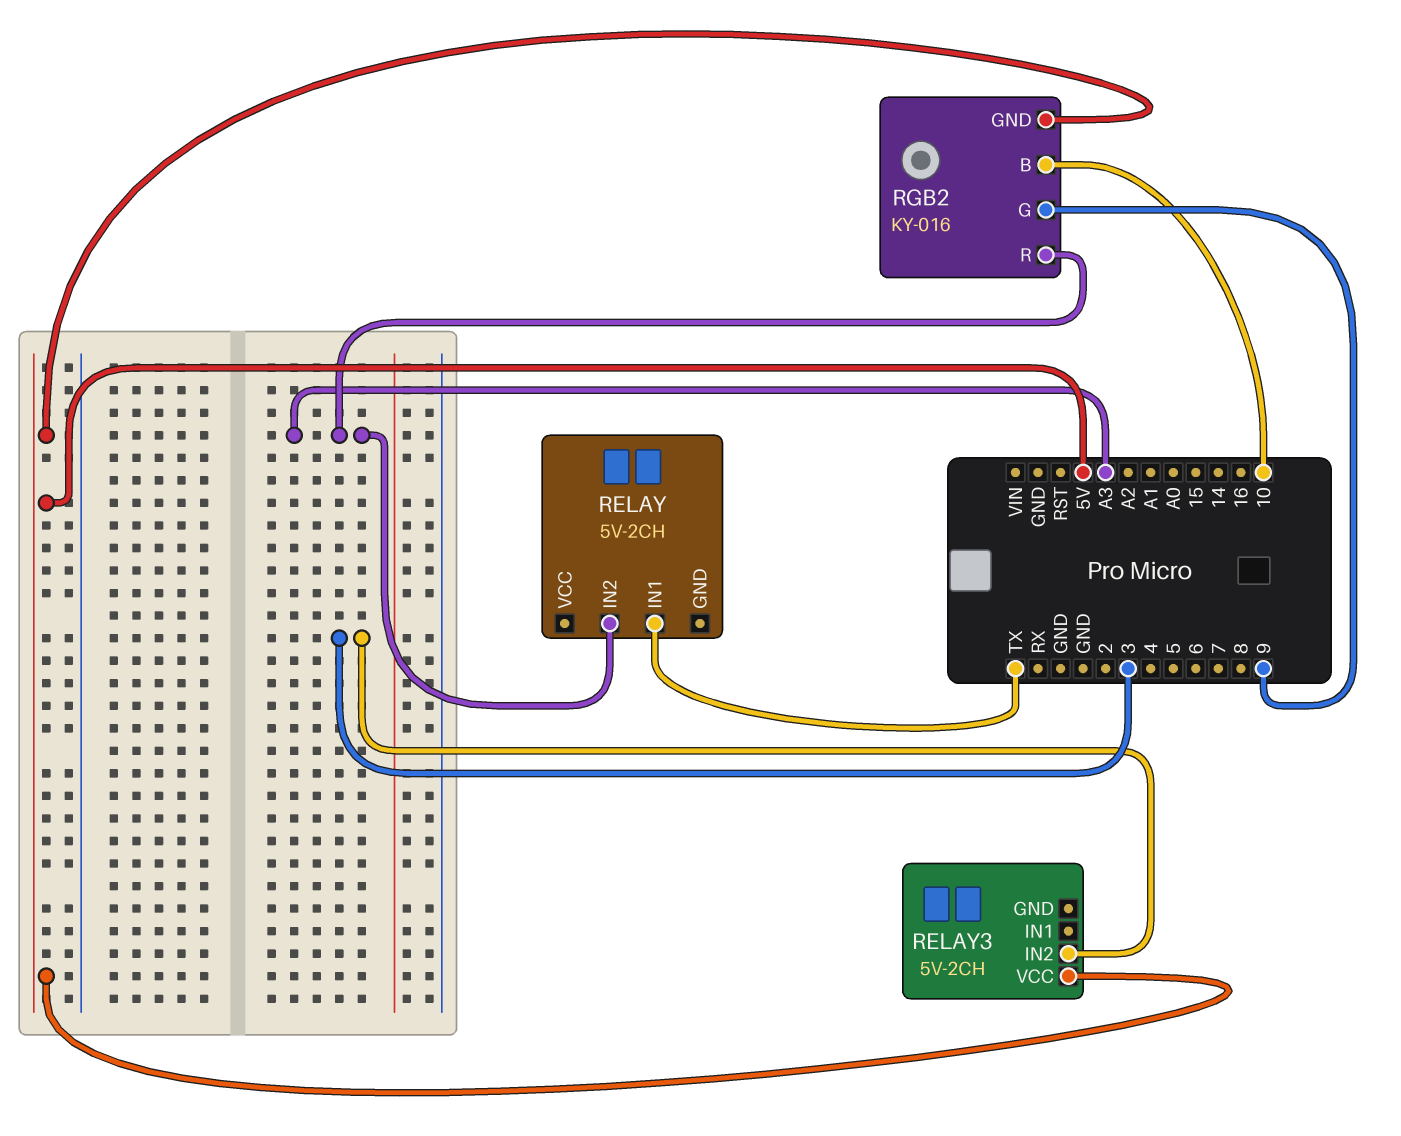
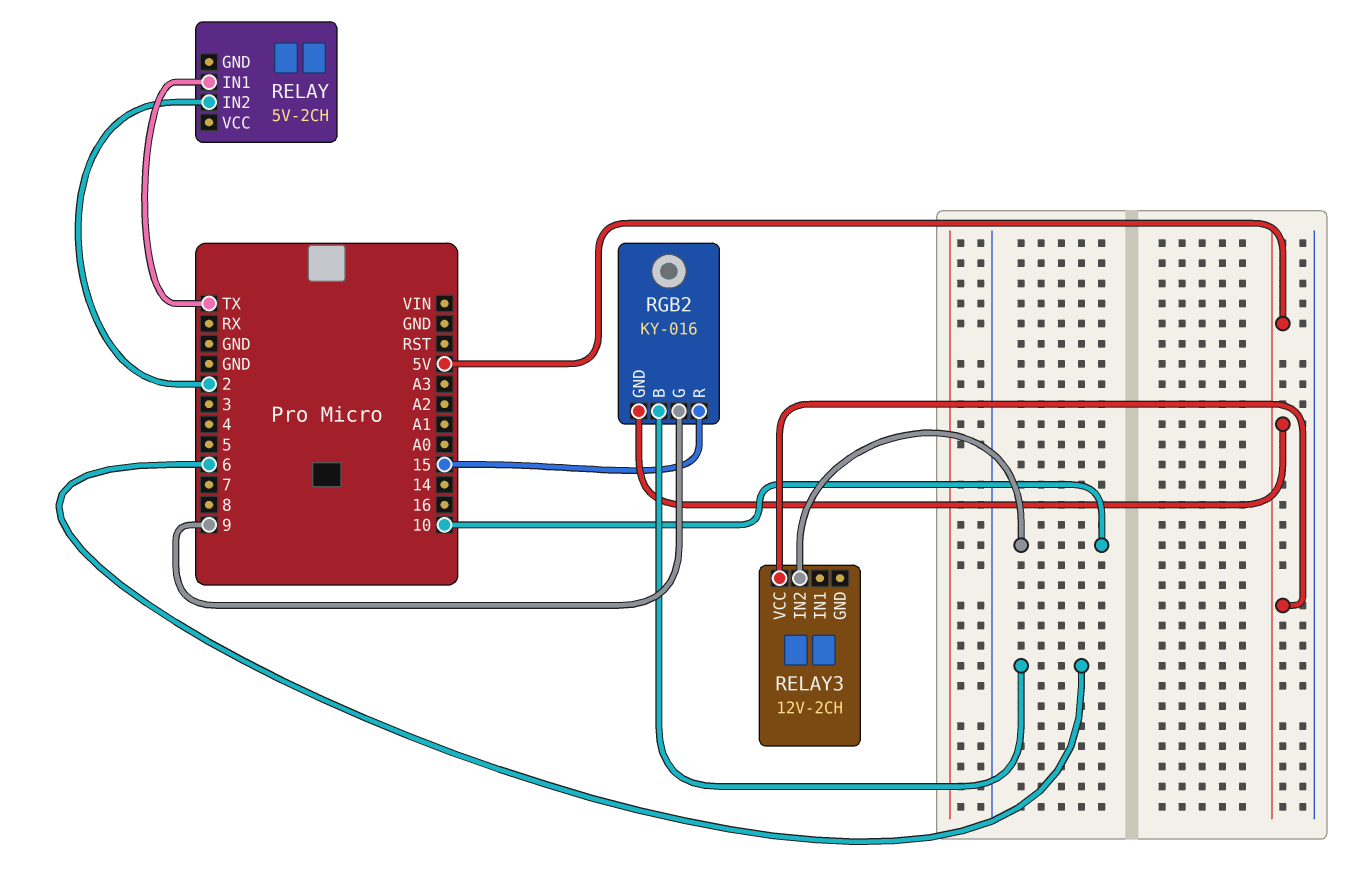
RELAY pin IN2: A3 -> 2
RELAY3: 5V-2CH -> 12V-2CH
RELAY3 pin IN2: 3 -> 10
RGB2 pin B: 10 -> 6
RGB2 pin R: A3 -> 15

